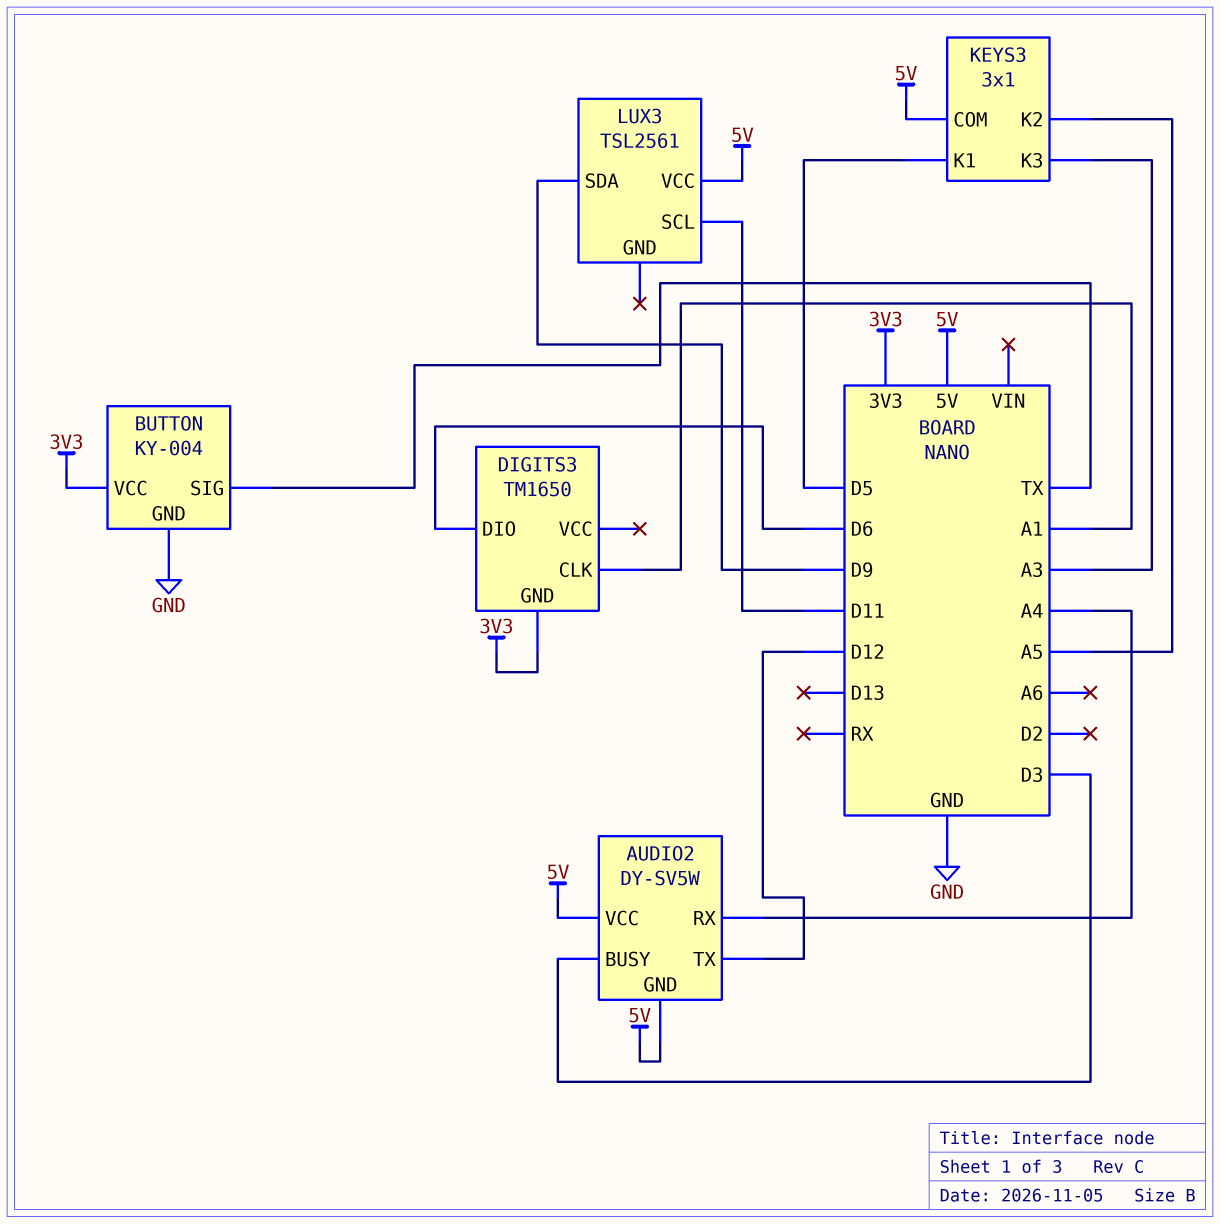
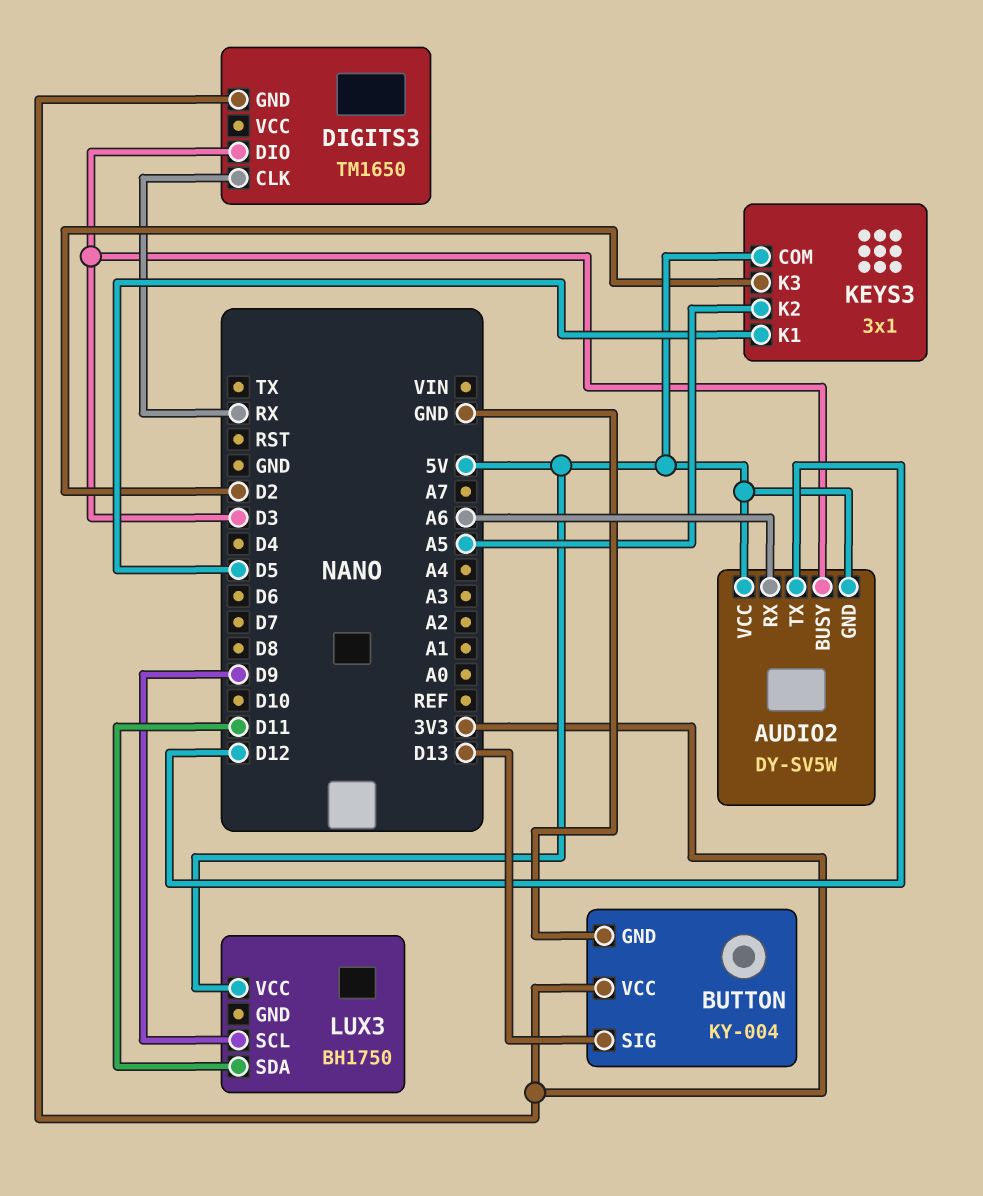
AUDIO2 pin RX: A4 -> A6
BUTTON pin SIG: TX -> D13
DIGITS3 pin CLK: A1 -> RX
DIGITS3 pin DIO: D6 -> D3
KEYS3 pin K3: A3 -> D2
LUX3: TSL2561 -> BH1750
LUX3 pin SCL: D11 -> D9
LUX3 pin SDA: D9 -> D11

